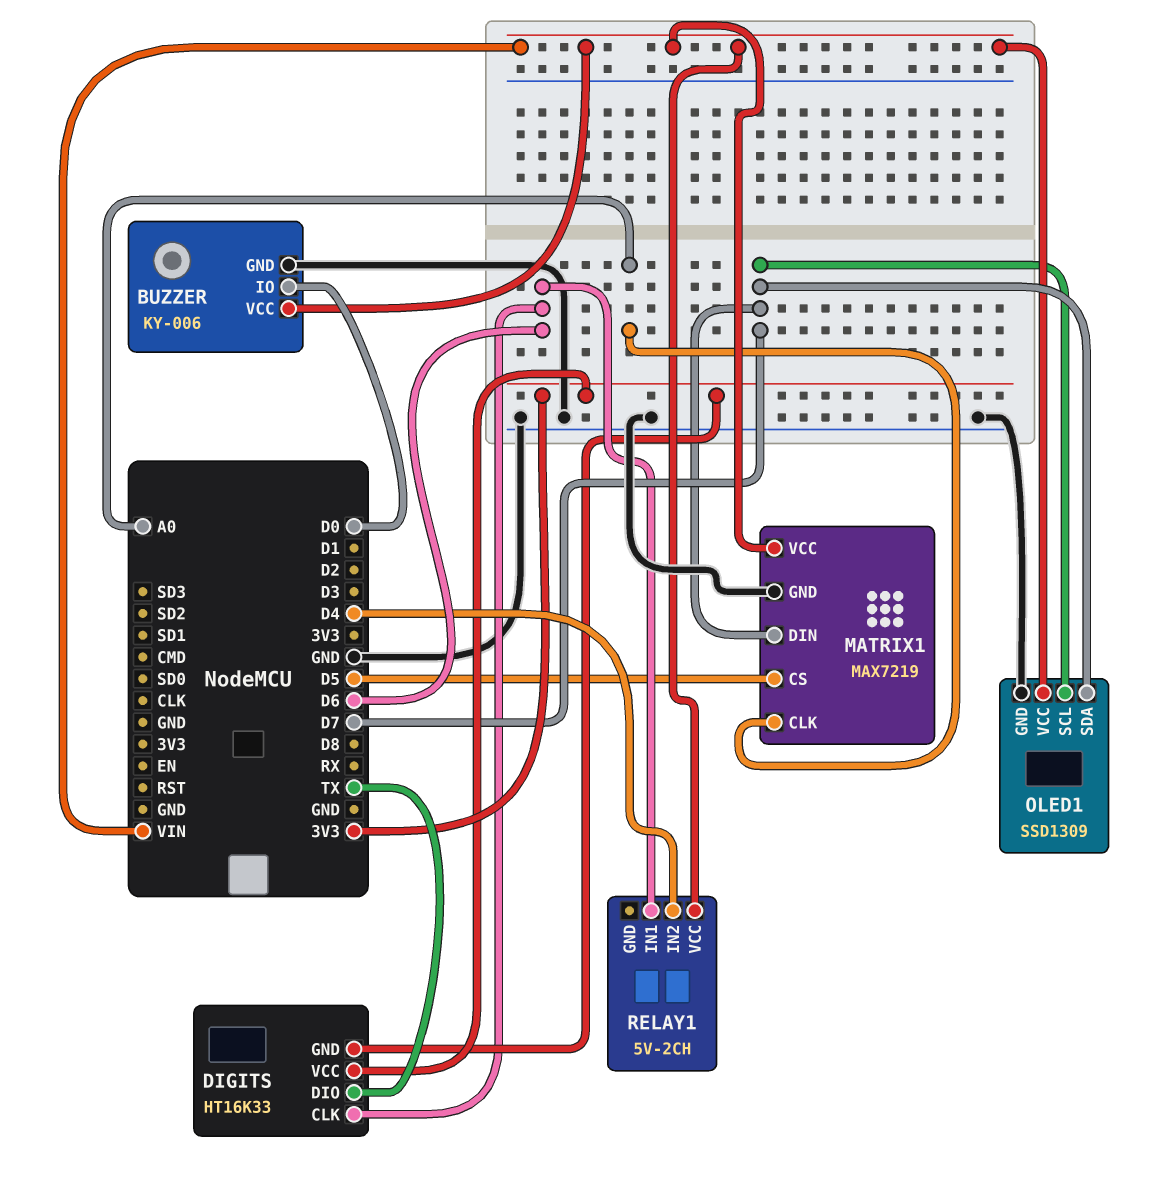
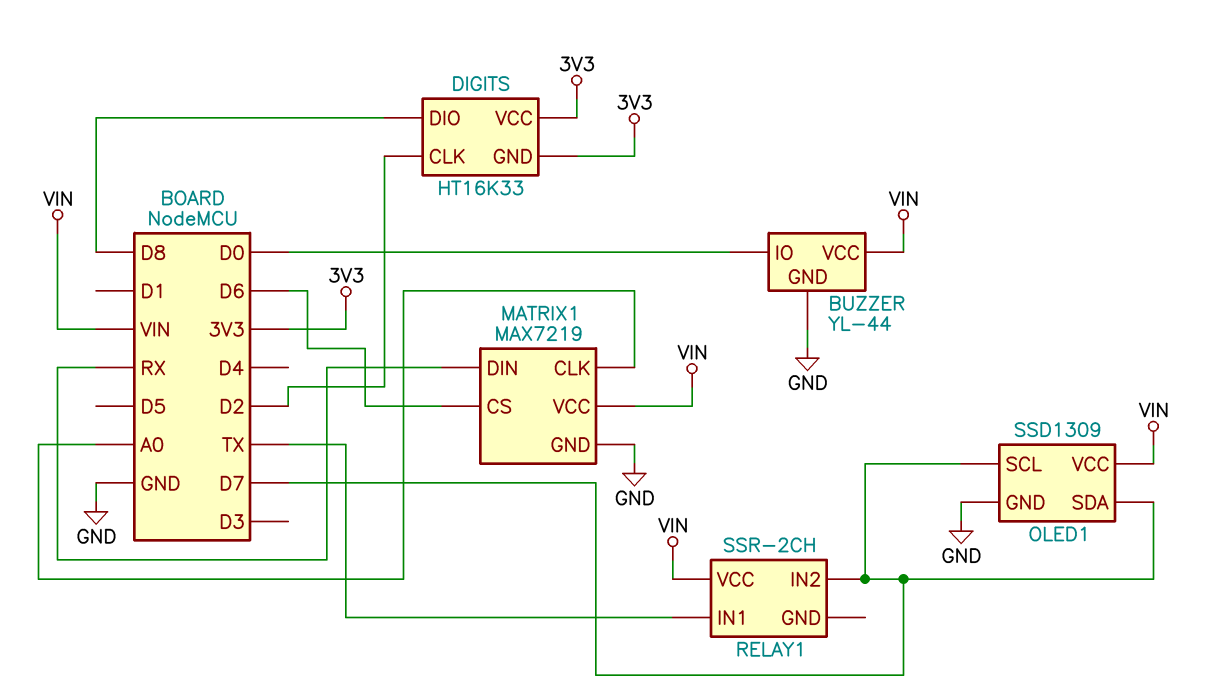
BUZZER: KY-006 -> YL-44
DIGITS pin CLK: D6 -> D2
DIGITS pin DIO: TX -> D8
MATRIX1 pin CS: D5 -> D6
MATRIX1 pin DIN: D7 -> RX
RELAY1: 5V-2CH -> SSR-2CH
RELAY1 pin IN1: D6 -> TX
RELAY1 pin IN2: D4 -> D7

